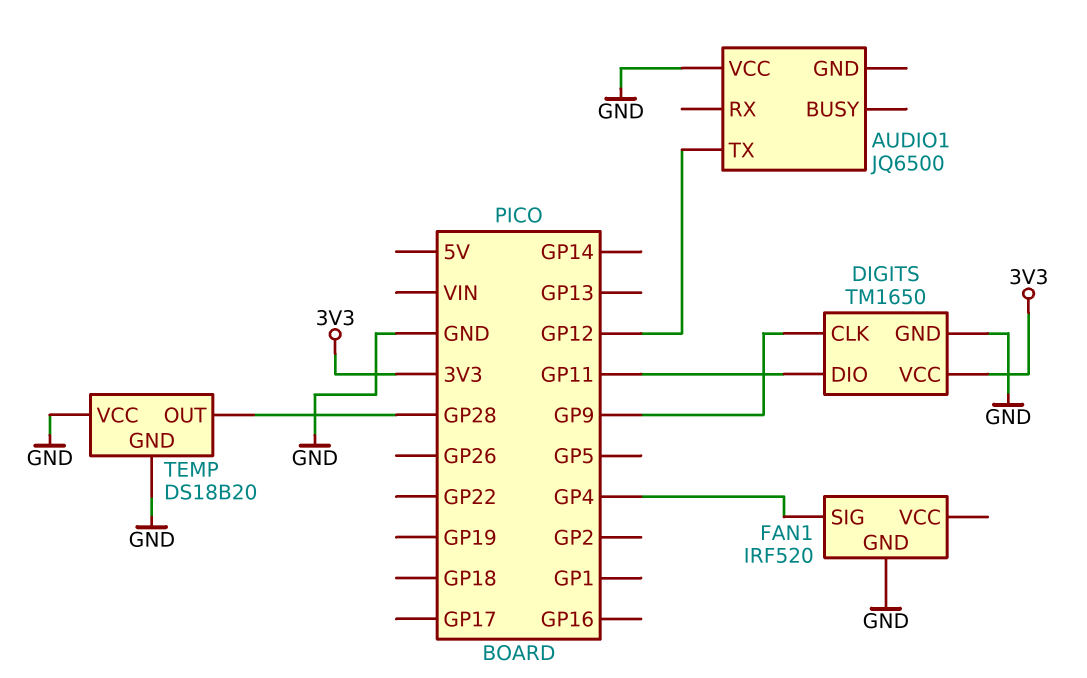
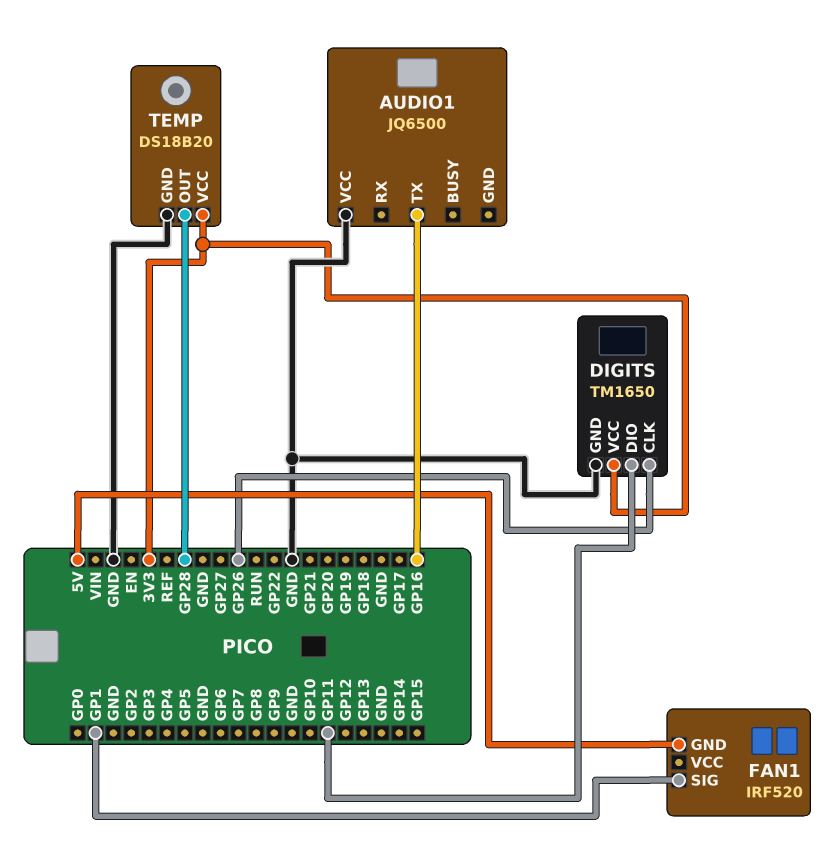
AUDIO1 pin TX: GP12 -> GP16
DIGITS pin CLK: GP9 -> GP26
FAN1 pin GND: GND -> 5V
FAN1 pin SIG: GP4 -> GP1
TEMP pin VCC: GND -> 3V3

